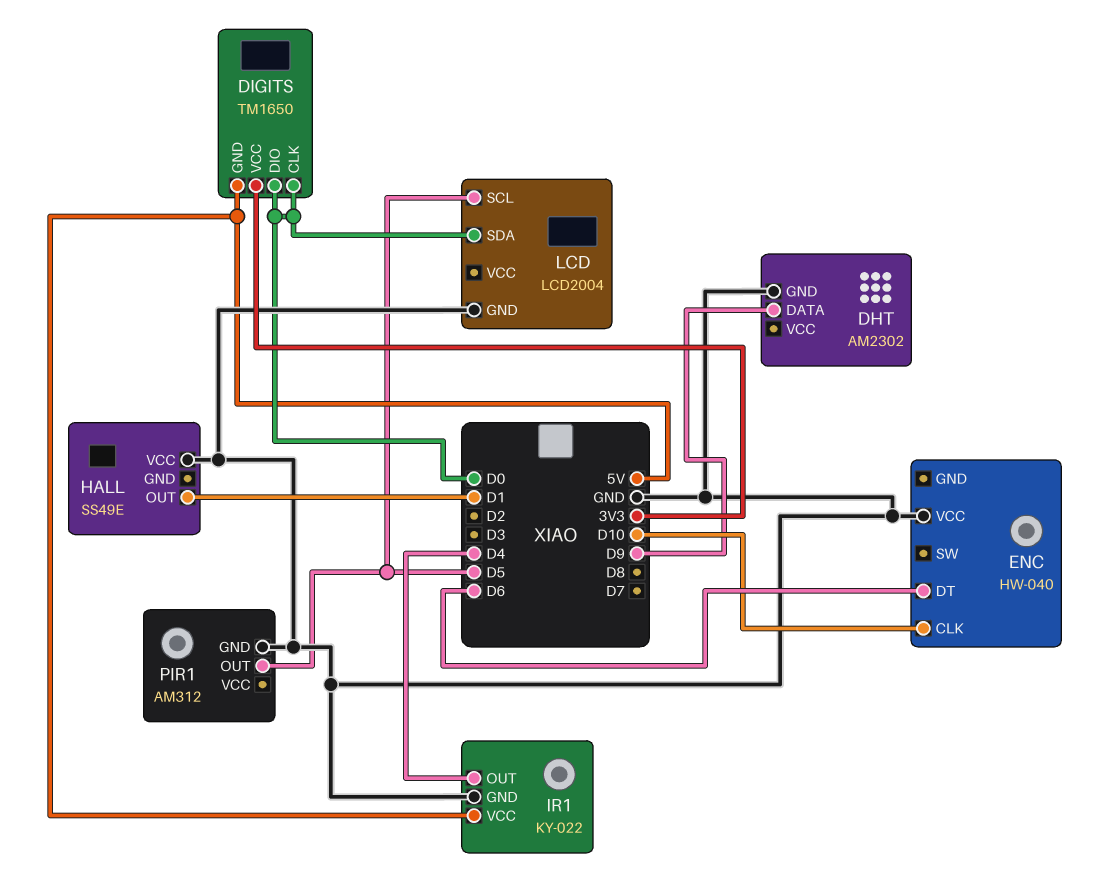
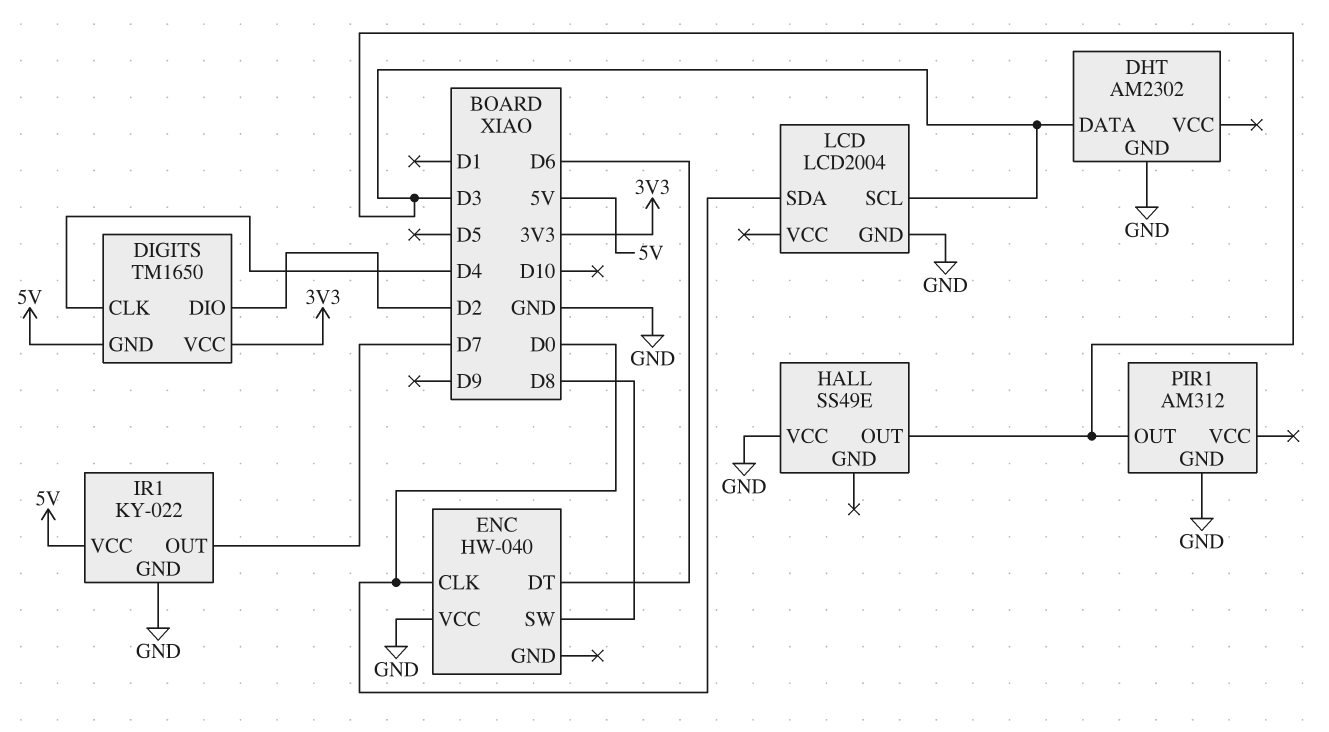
DHT pin DATA: D9 -> D3
DIGITS pin CLK: D0 -> D4
DIGITS pin DIO: D0 -> D2
ENC pin CLK: D10 -> D0
ENC pin SW: none -> D8
HALL pin OUT: D1 -> D3
IR1 pin OUT: D4 -> D7
LCD pin SCL: D5 -> D3
PIR1 pin OUT: D5 -> D3

